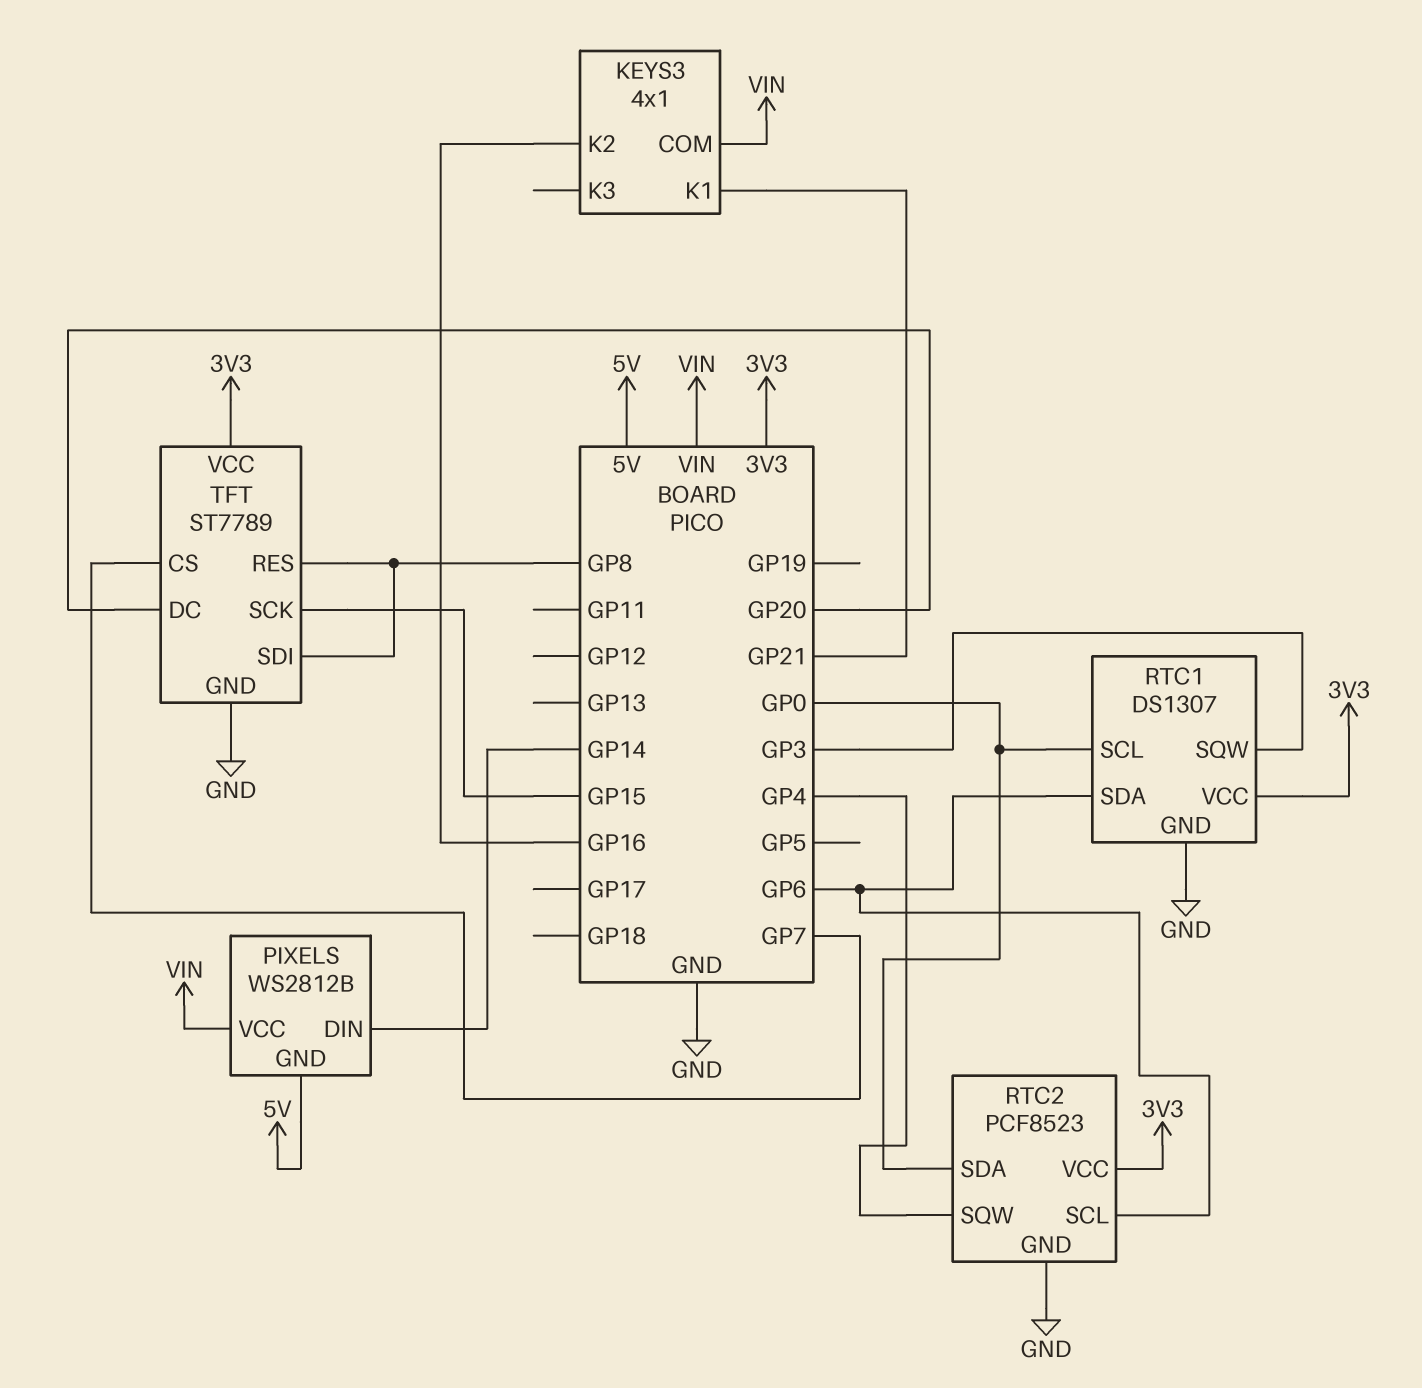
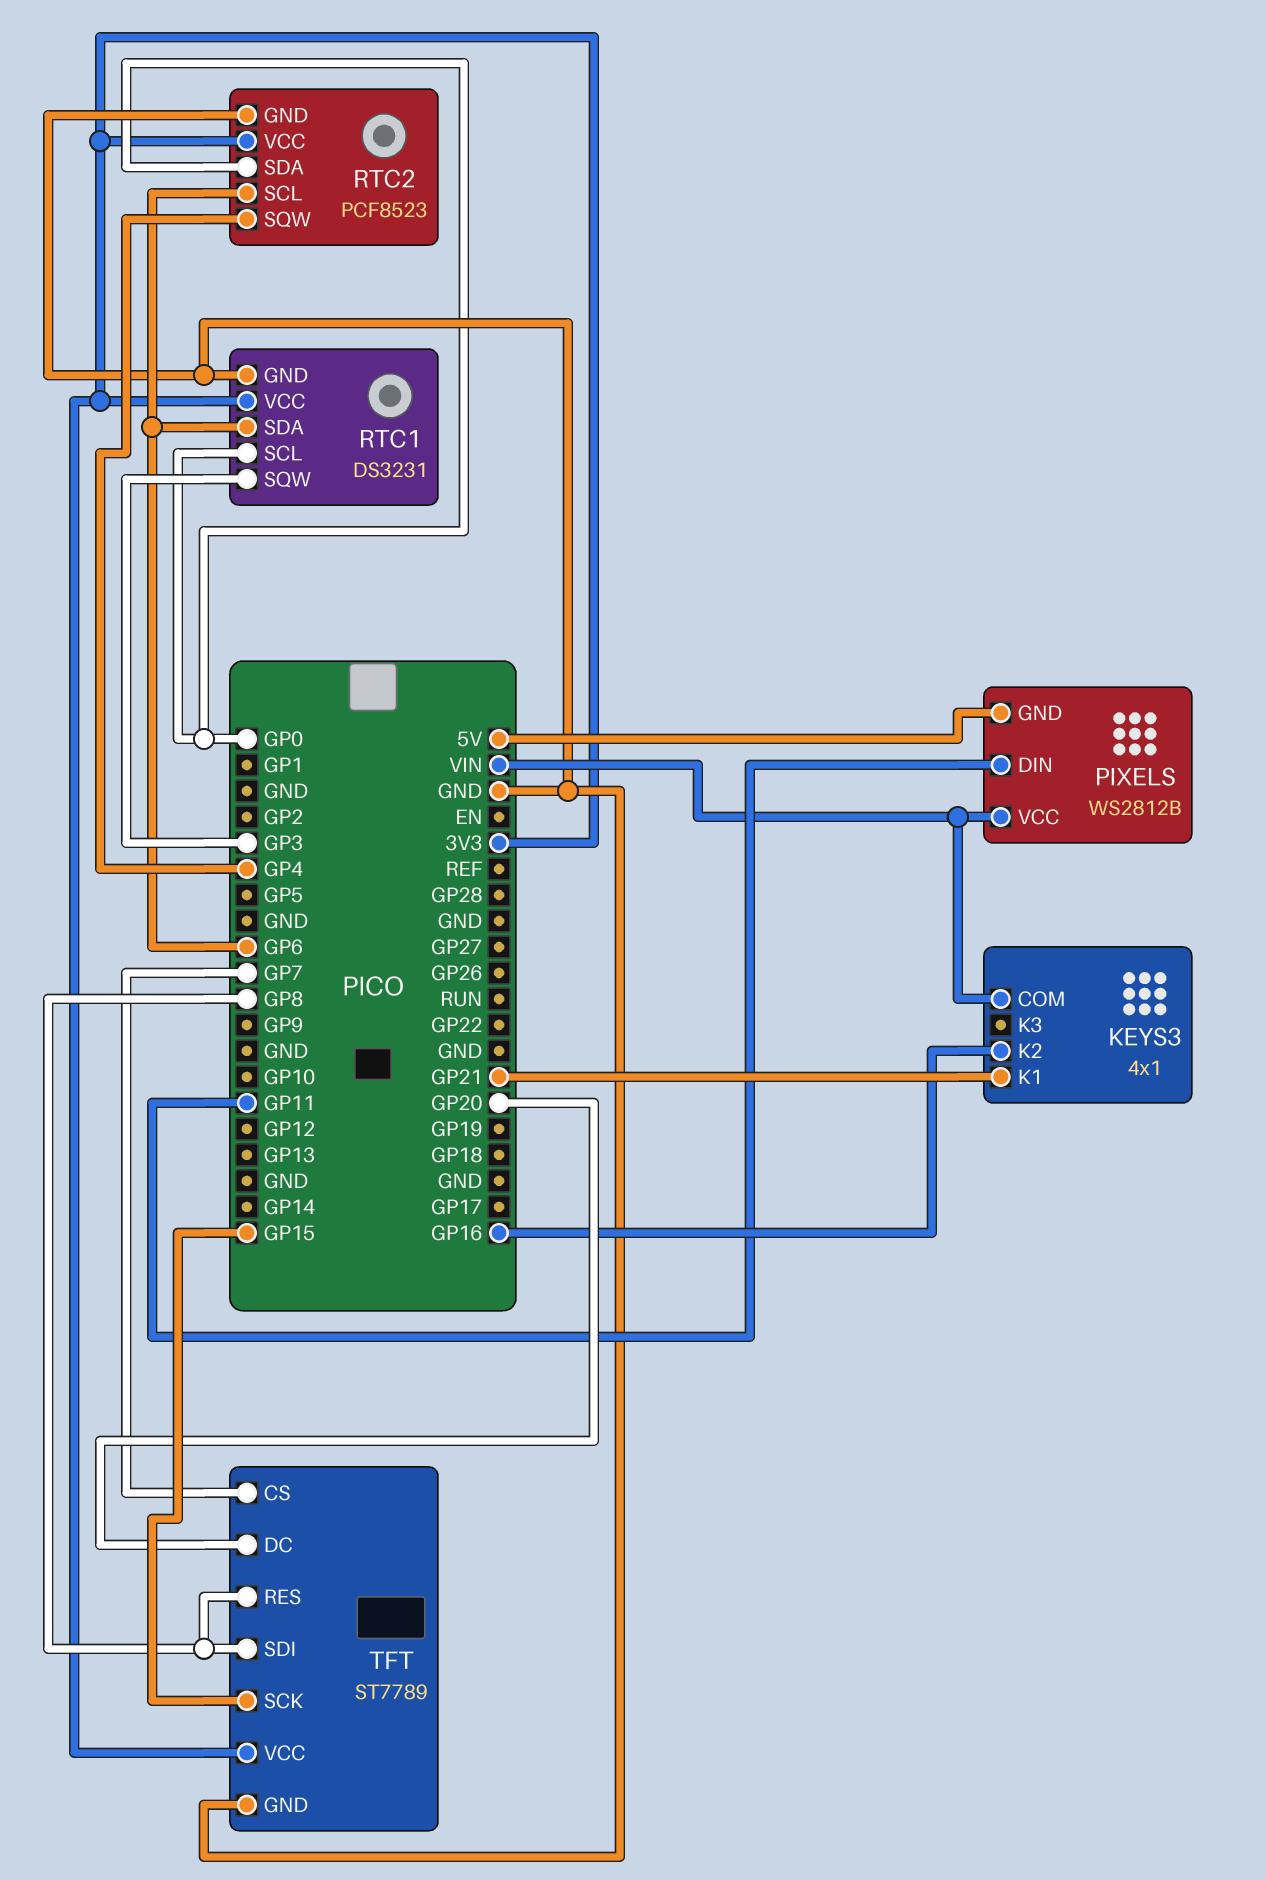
PIXELS pin DIN: GP14 -> GP11
RTC1: DS1307 -> DS3231

